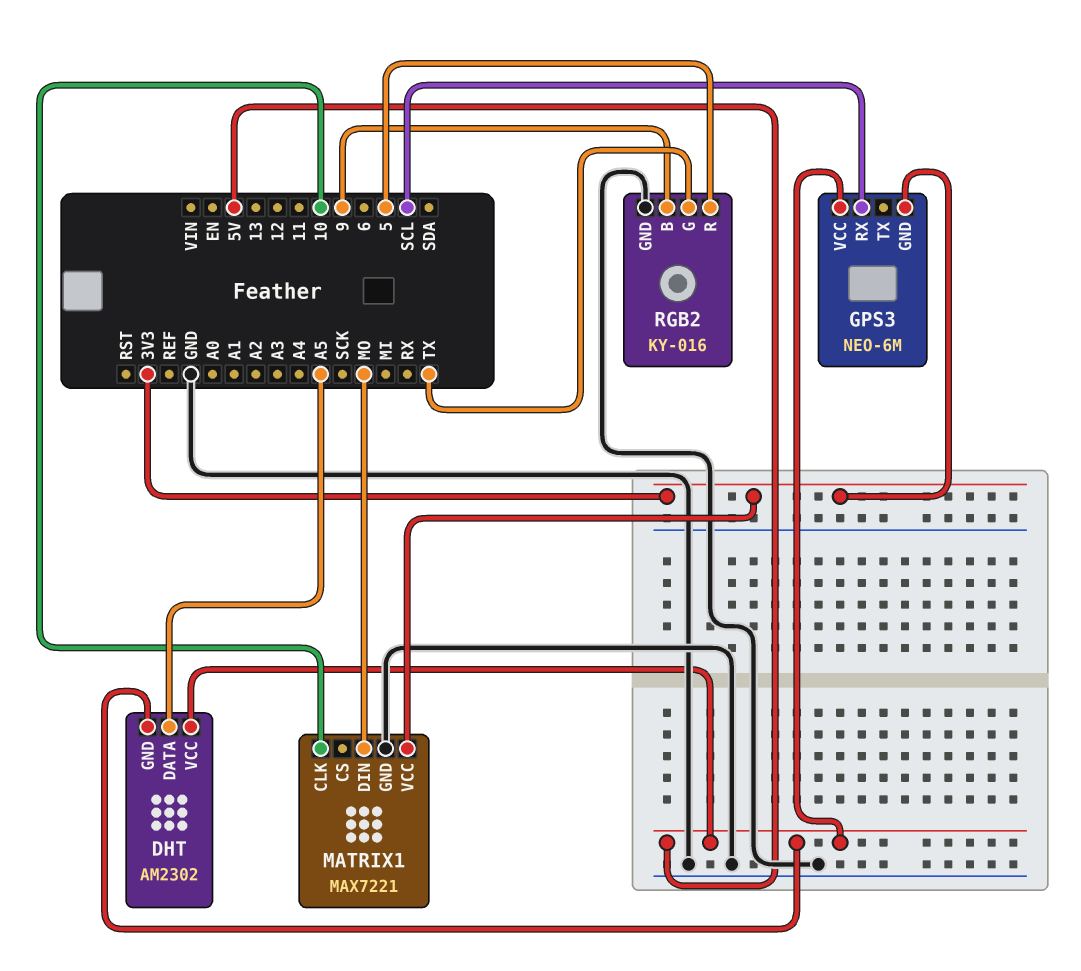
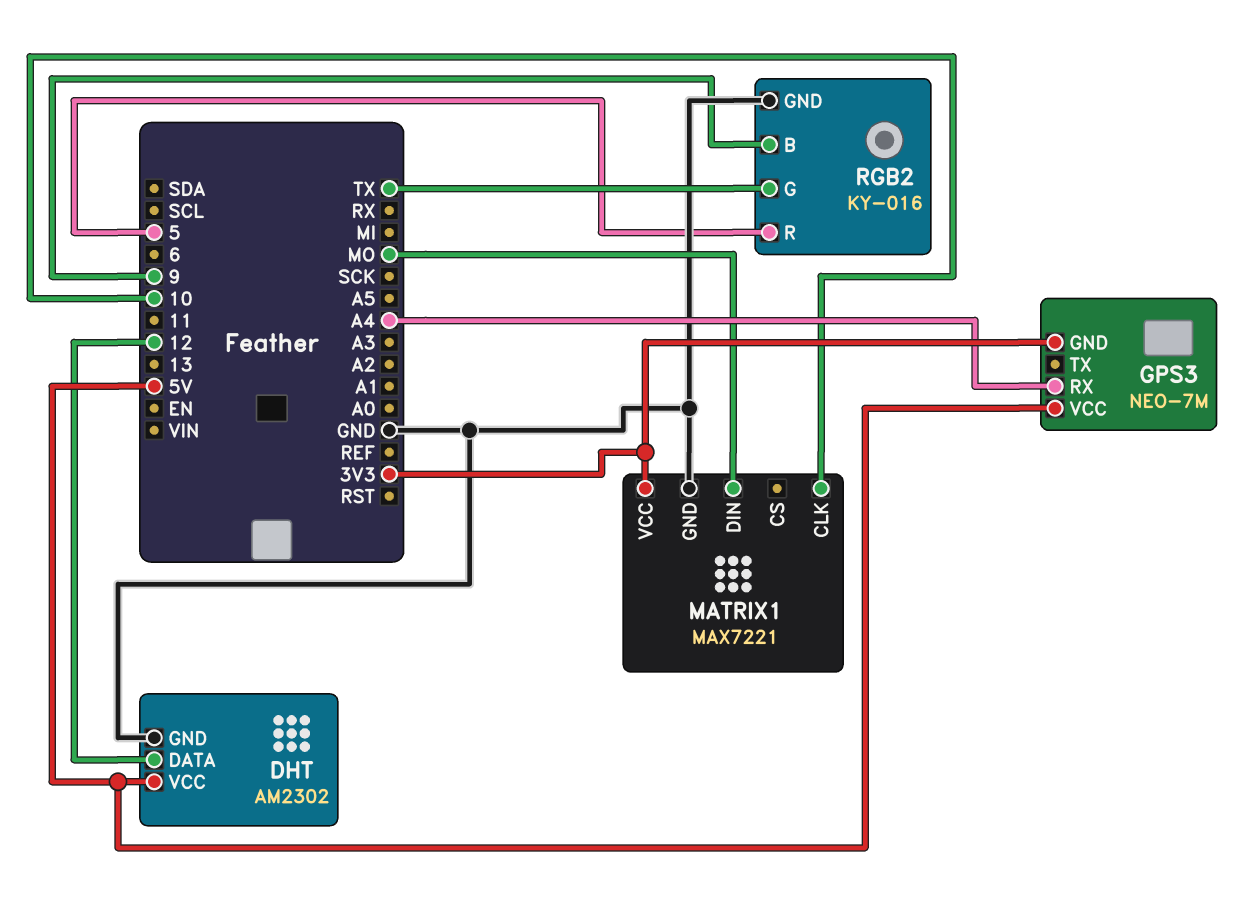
DHT pin DATA: A5 -> 12
DHT pin GND: 5V -> GND
GPS3: NEO-6M -> NEO-7M
GPS3 pin RX: SCL -> A4

